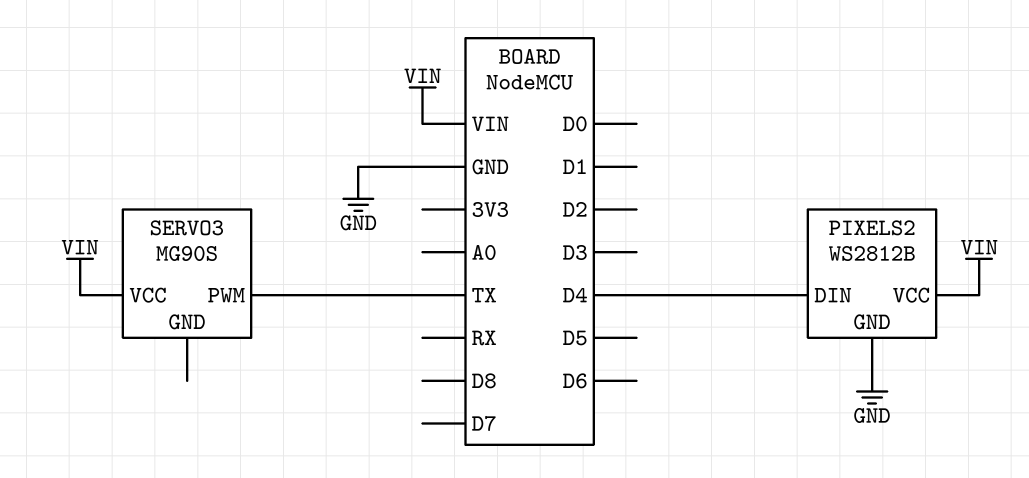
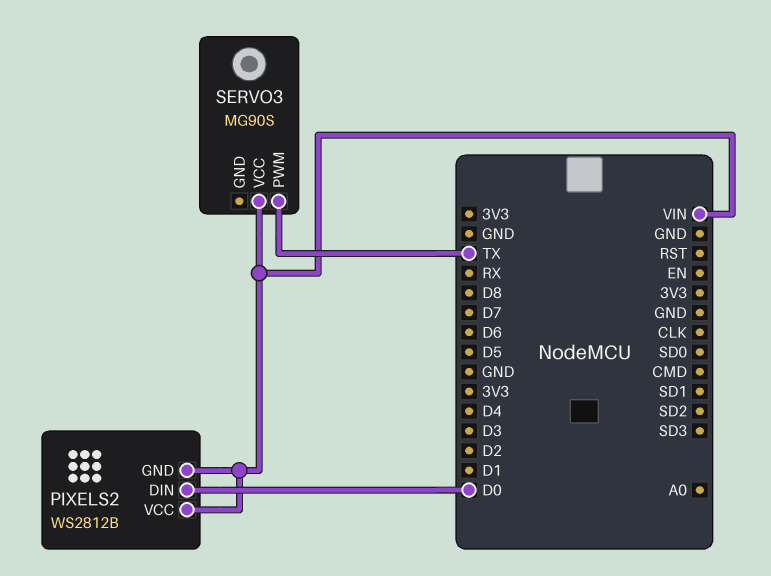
PIXELS2 pin DIN: D4 -> D0
PIXELS2 pin GND: GND -> VIN

